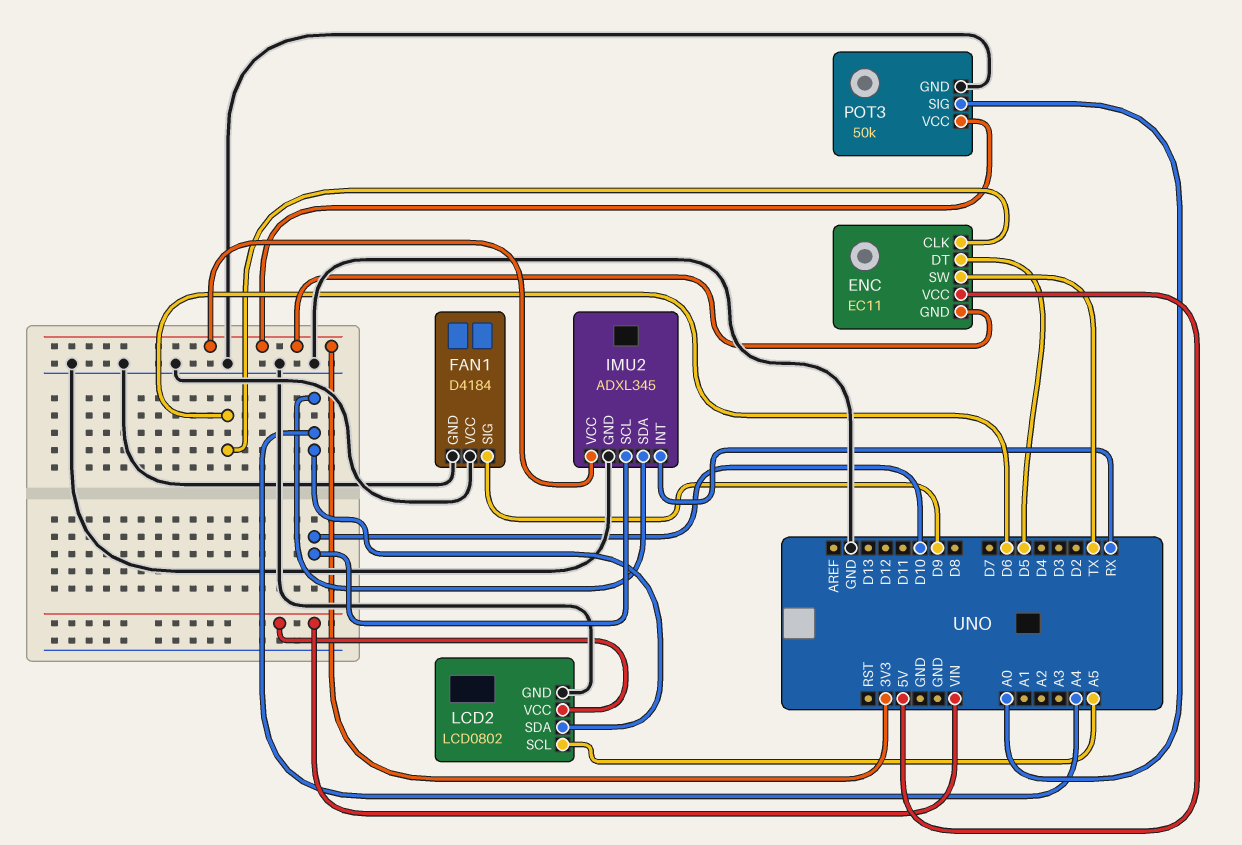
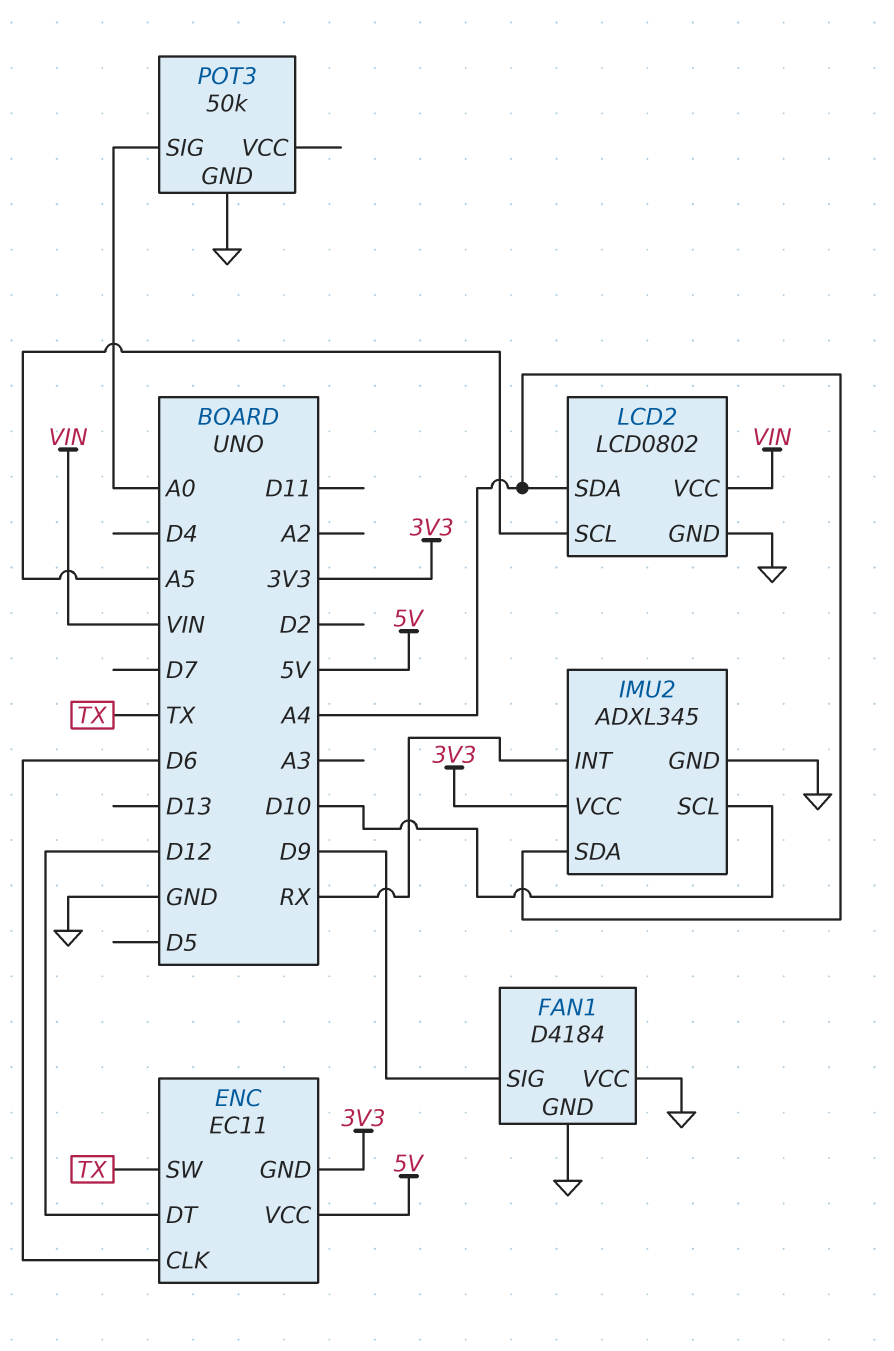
ENC pin DT: D5 -> D12
POT3 pin VCC: 3V3 -> none

